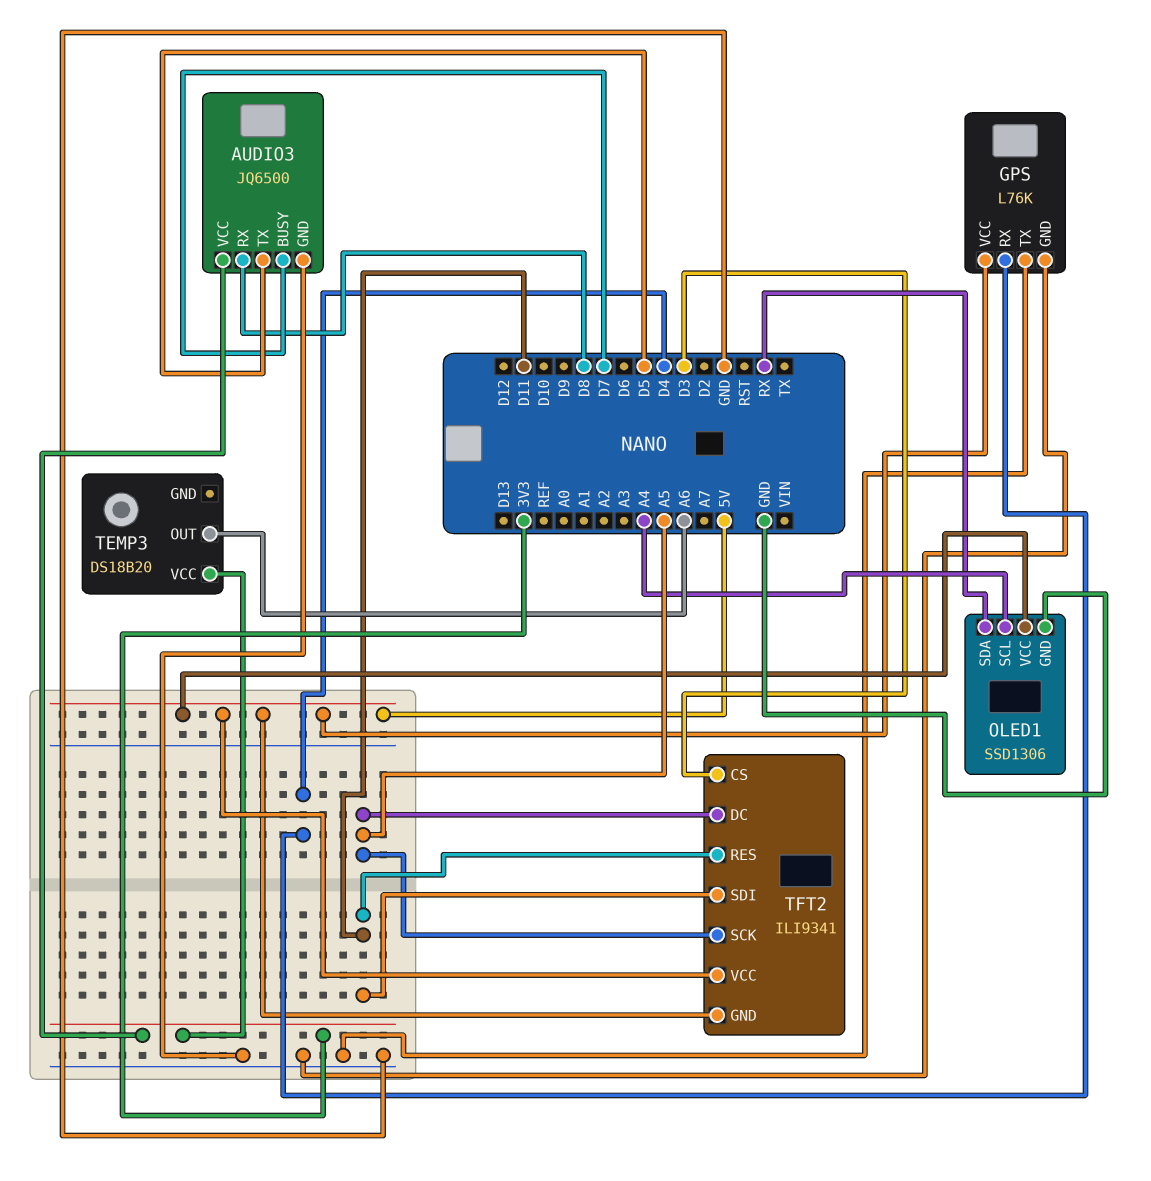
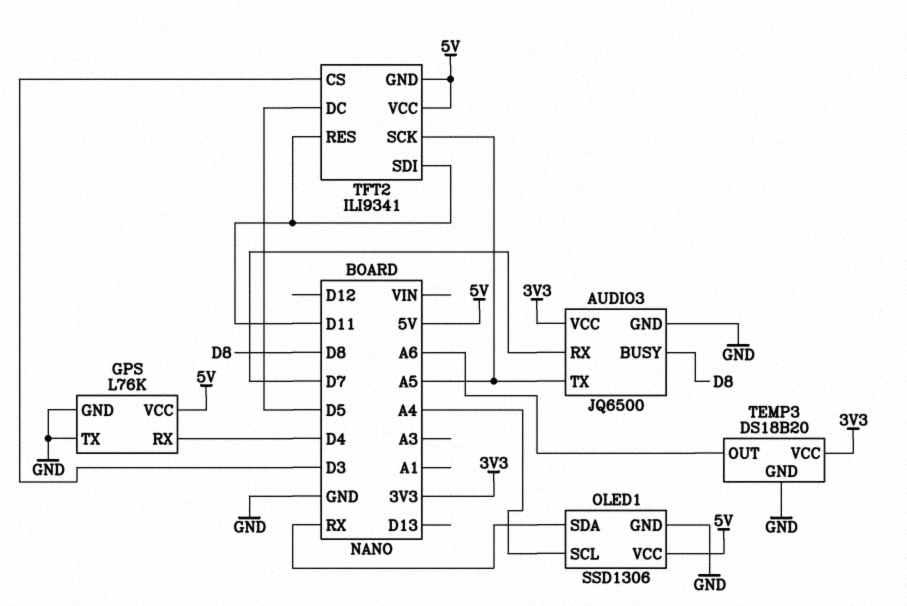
AUDIO3 pin BUSY: D7 -> D8
AUDIO3 pin RX: D8 -> D7
AUDIO3 pin TX: D5 -> A5
TEMP3 pin GND: none -> GND
TFT2 pin DC: A5 -> D5

